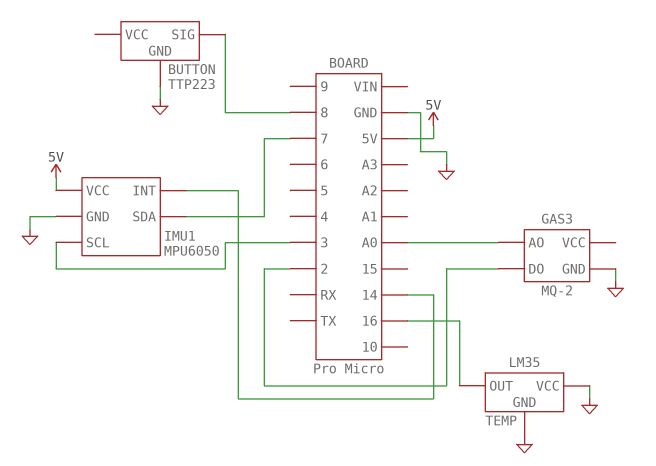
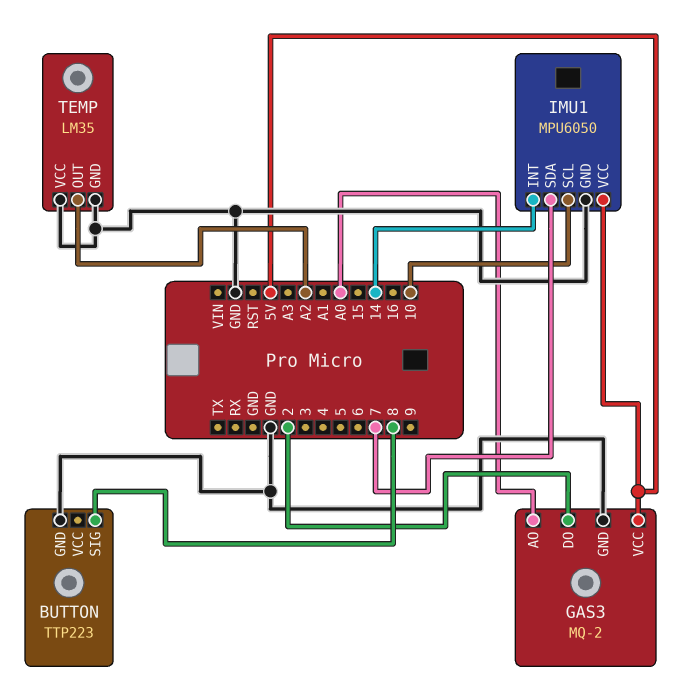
GAS3 pin VCC: none -> 5V
IMU1 pin SCL: 3 -> 10
TEMP pin OUT: 16 -> A2

